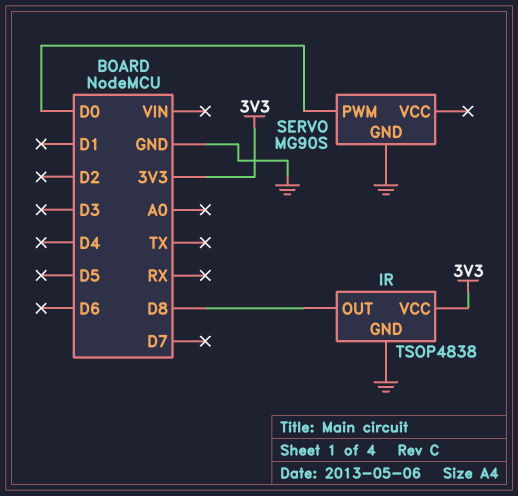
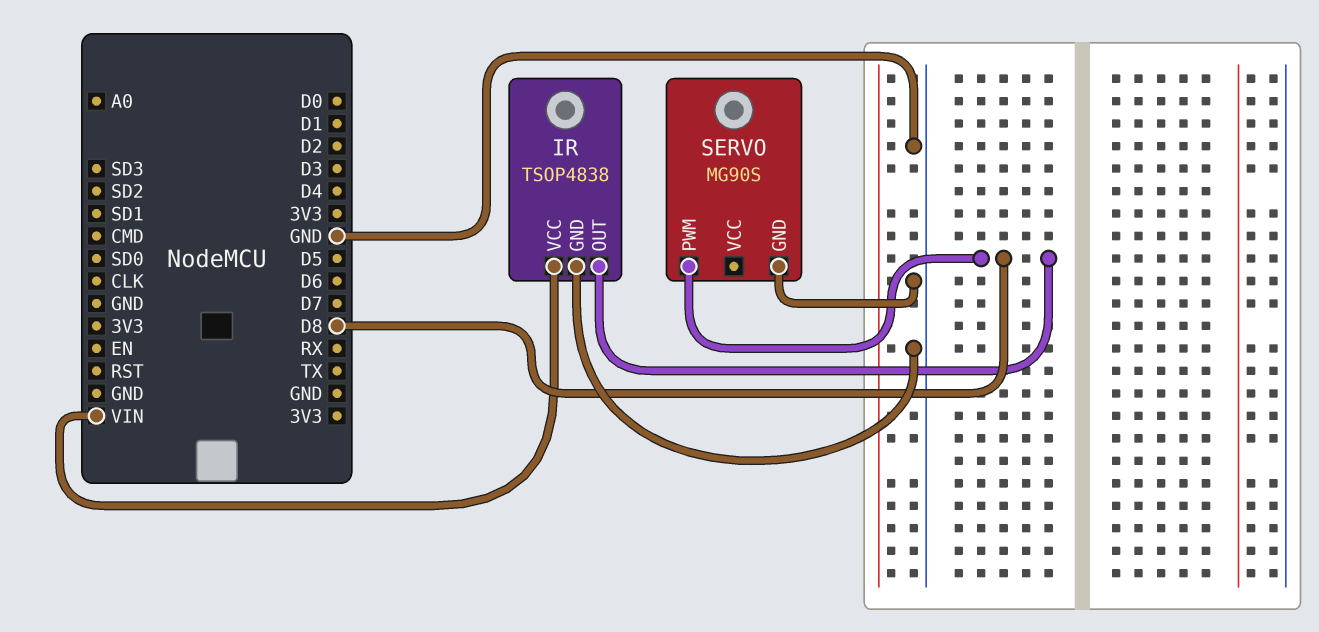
IR pin VCC: 3V3 -> VIN
SERVO pin PWM: D0 -> D8

